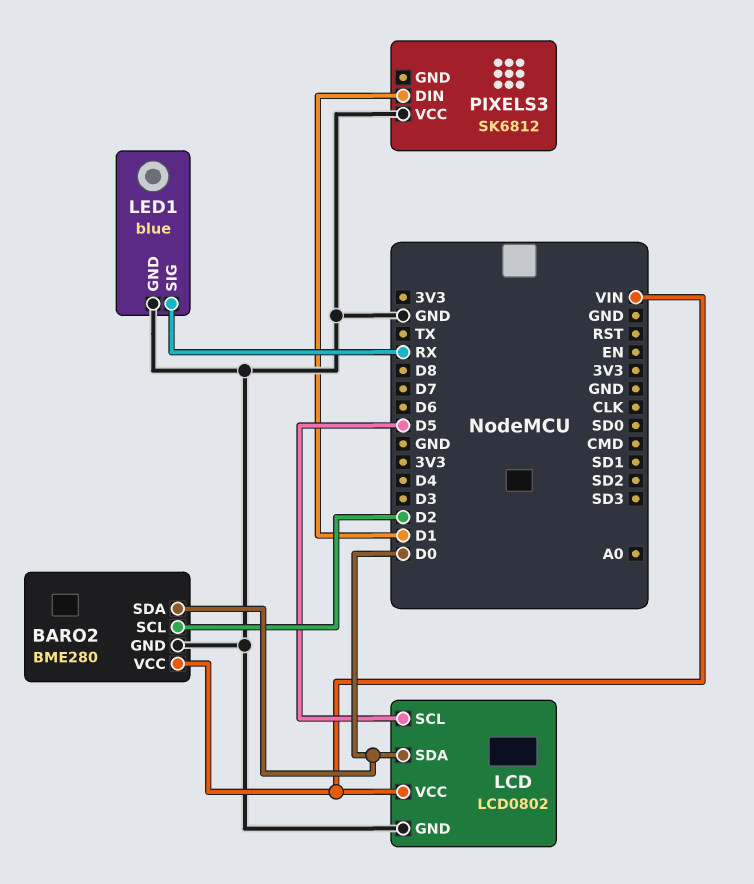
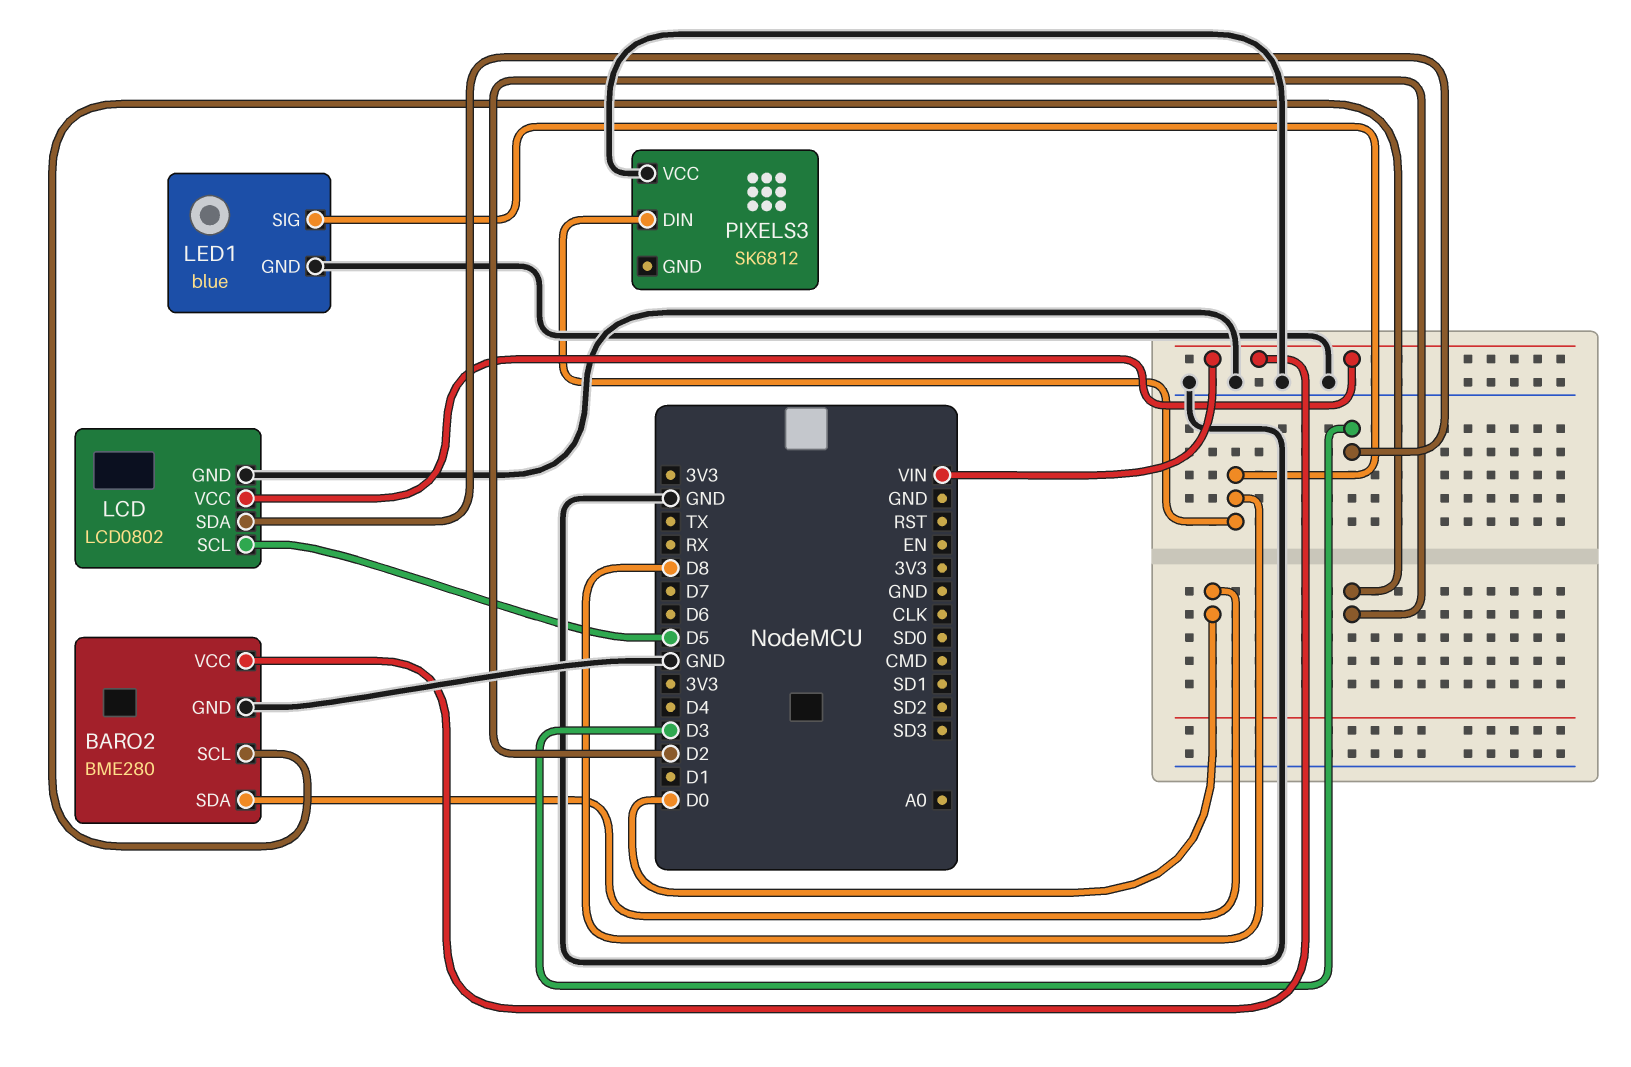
LCD pin SDA: D0 -> D3
LED1 pin SIG: RX -> D8
PIXELS3 pin DIN: D1 -> D8

